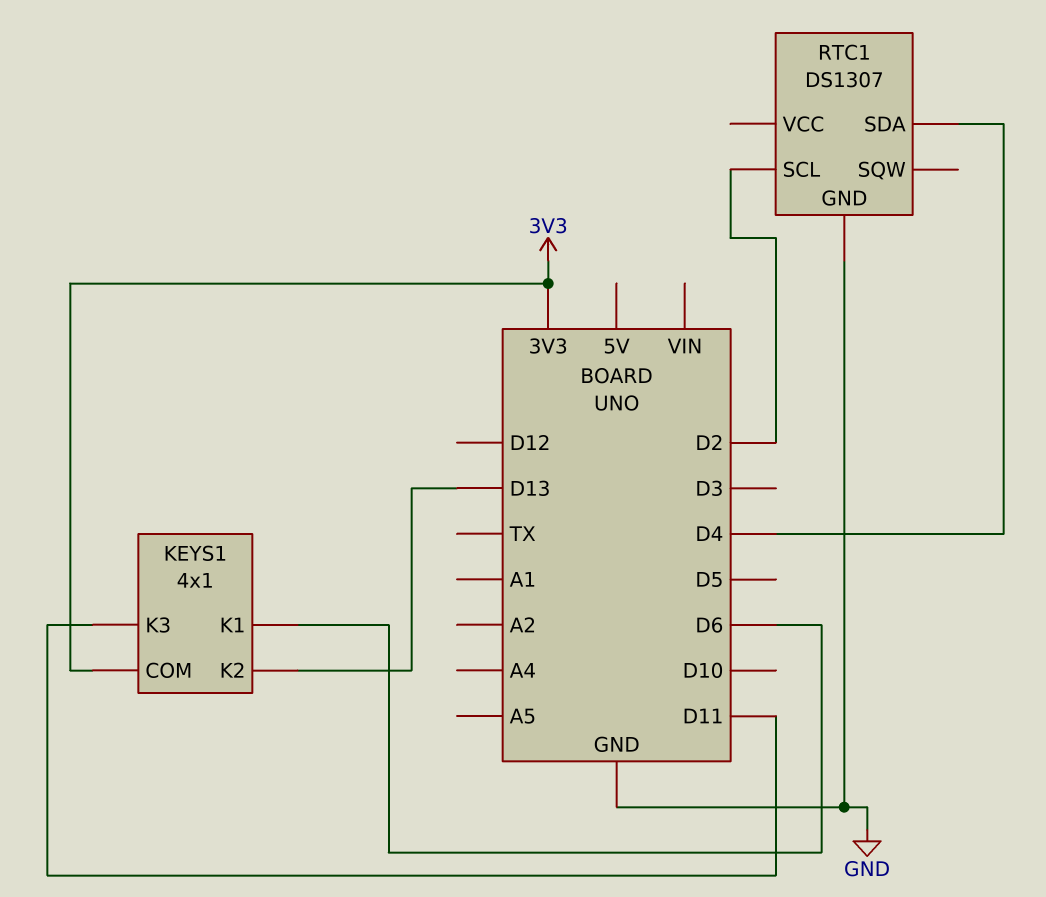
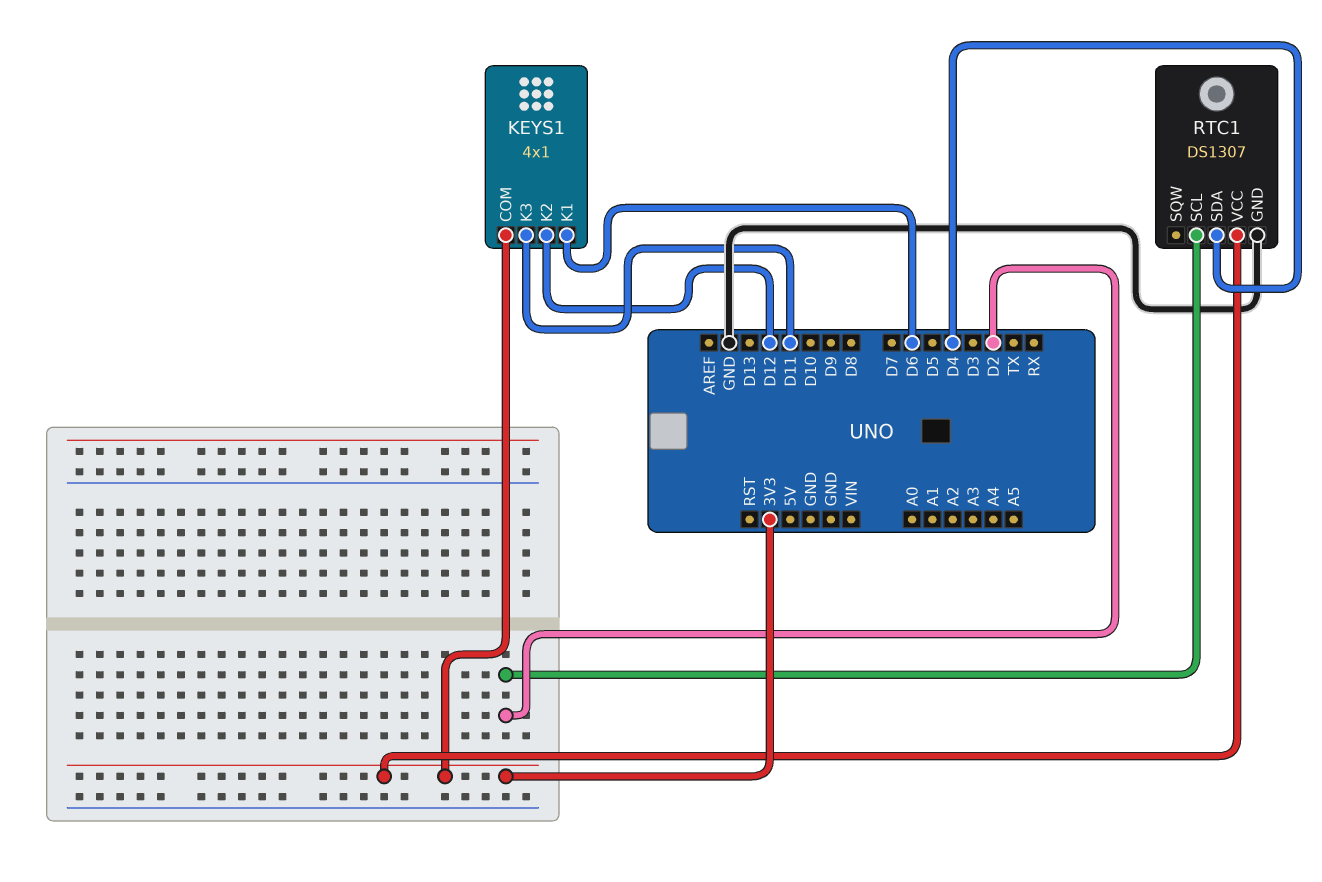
KEYS1 pin K2: D13 -> D12
RTC1 pin VCC: none -> 3V3

